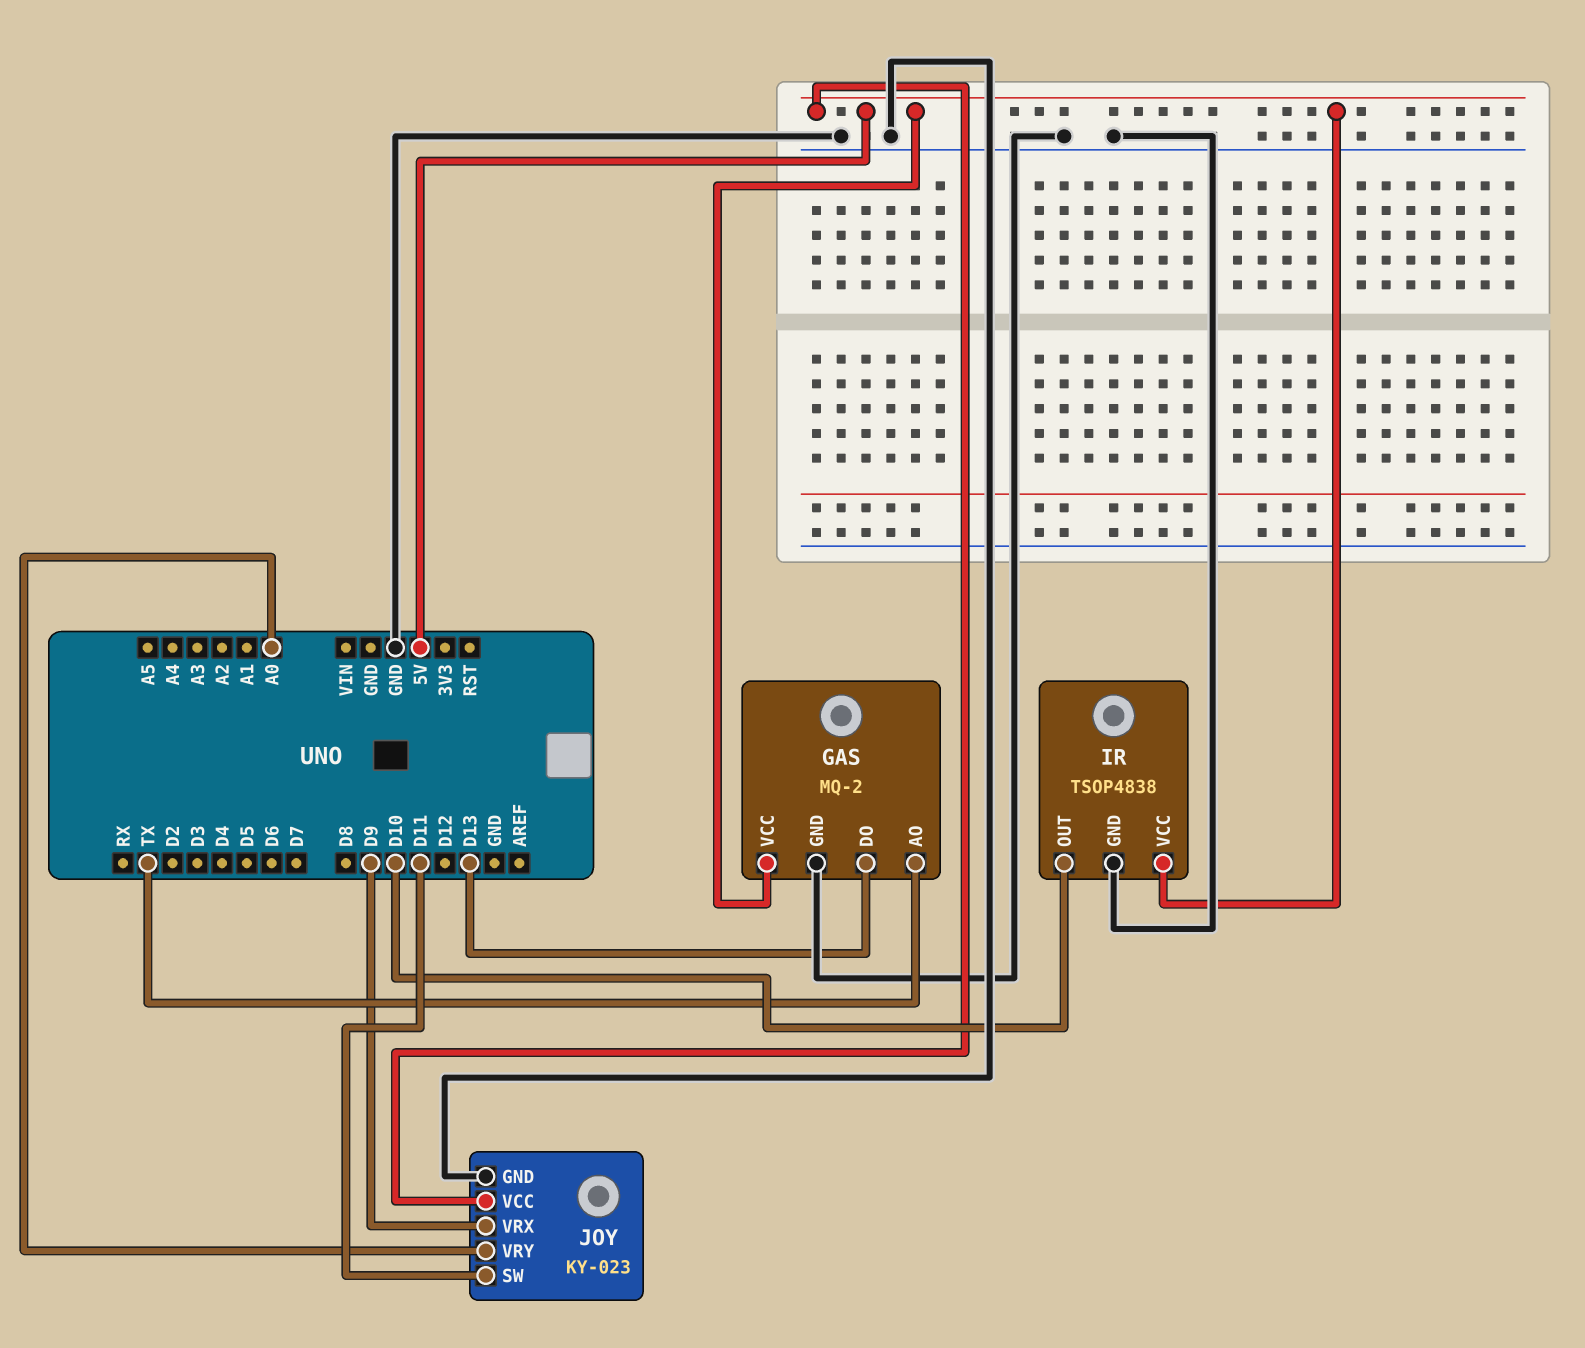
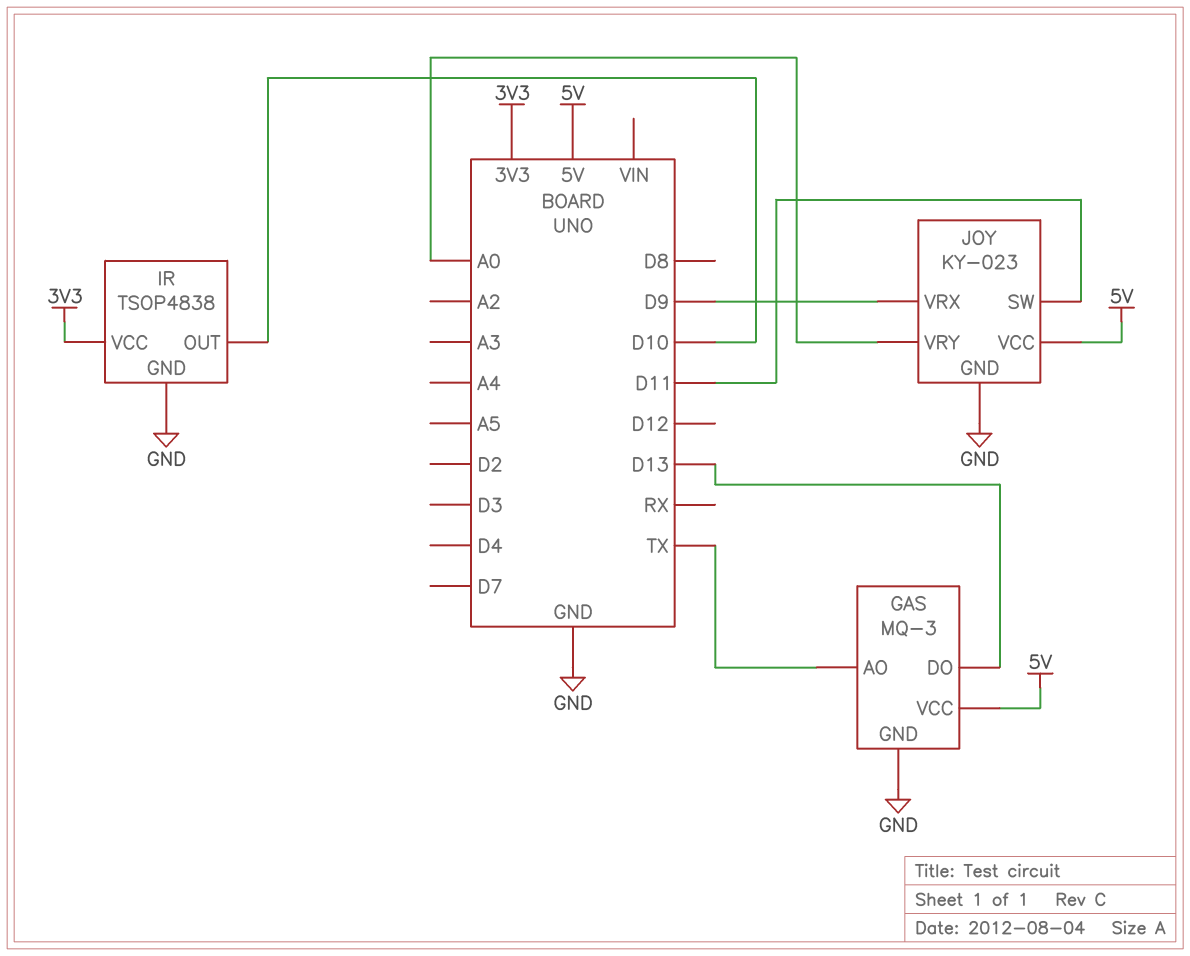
GAS: MQ-2 -> MQ-3
IR pin VCC: 5V -> 3V3

